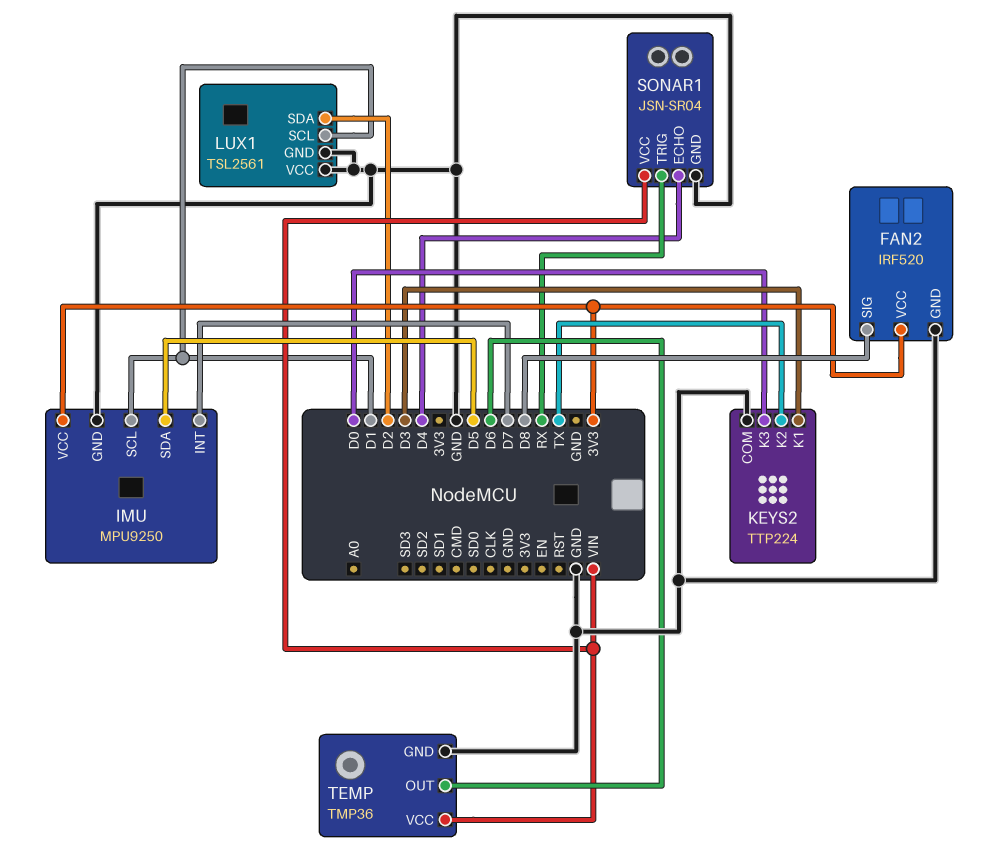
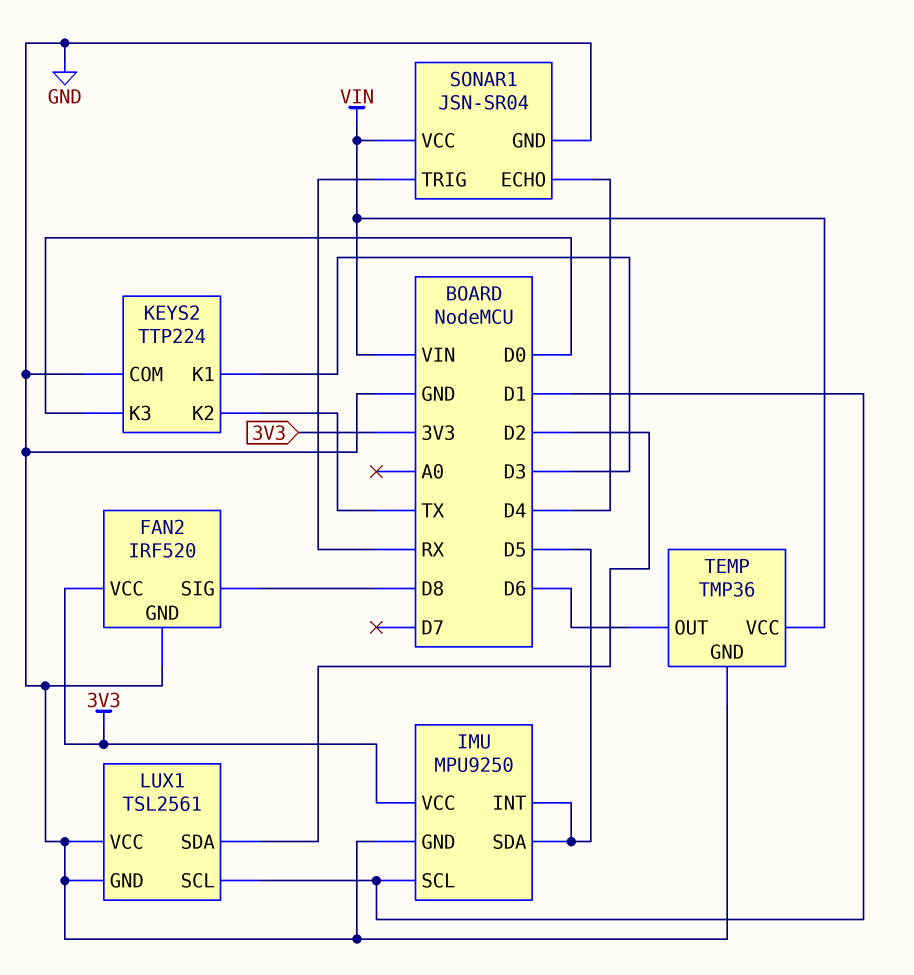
IMU pin INT: D7 -> D5

